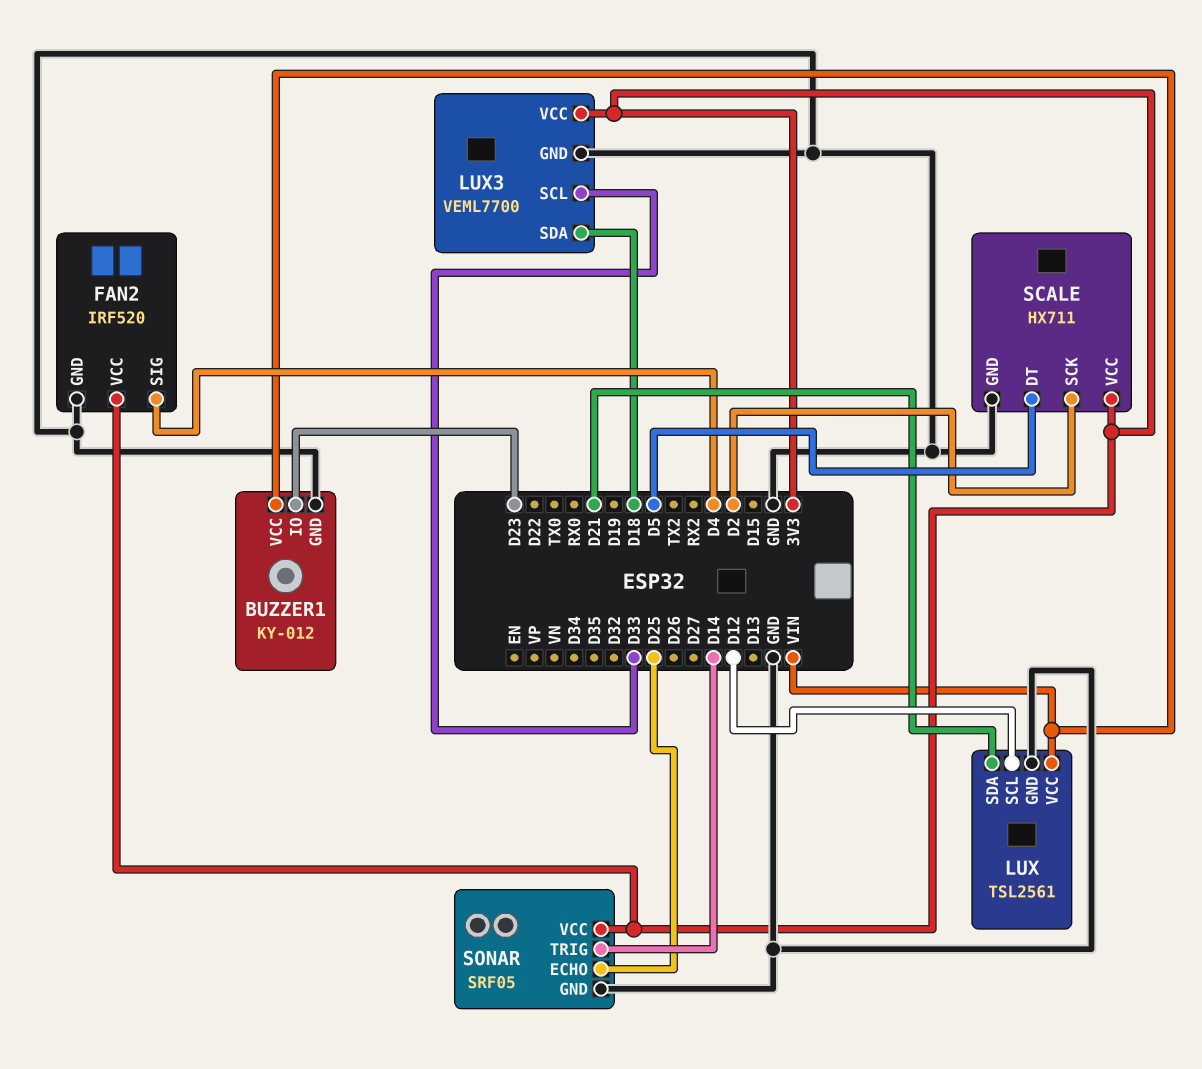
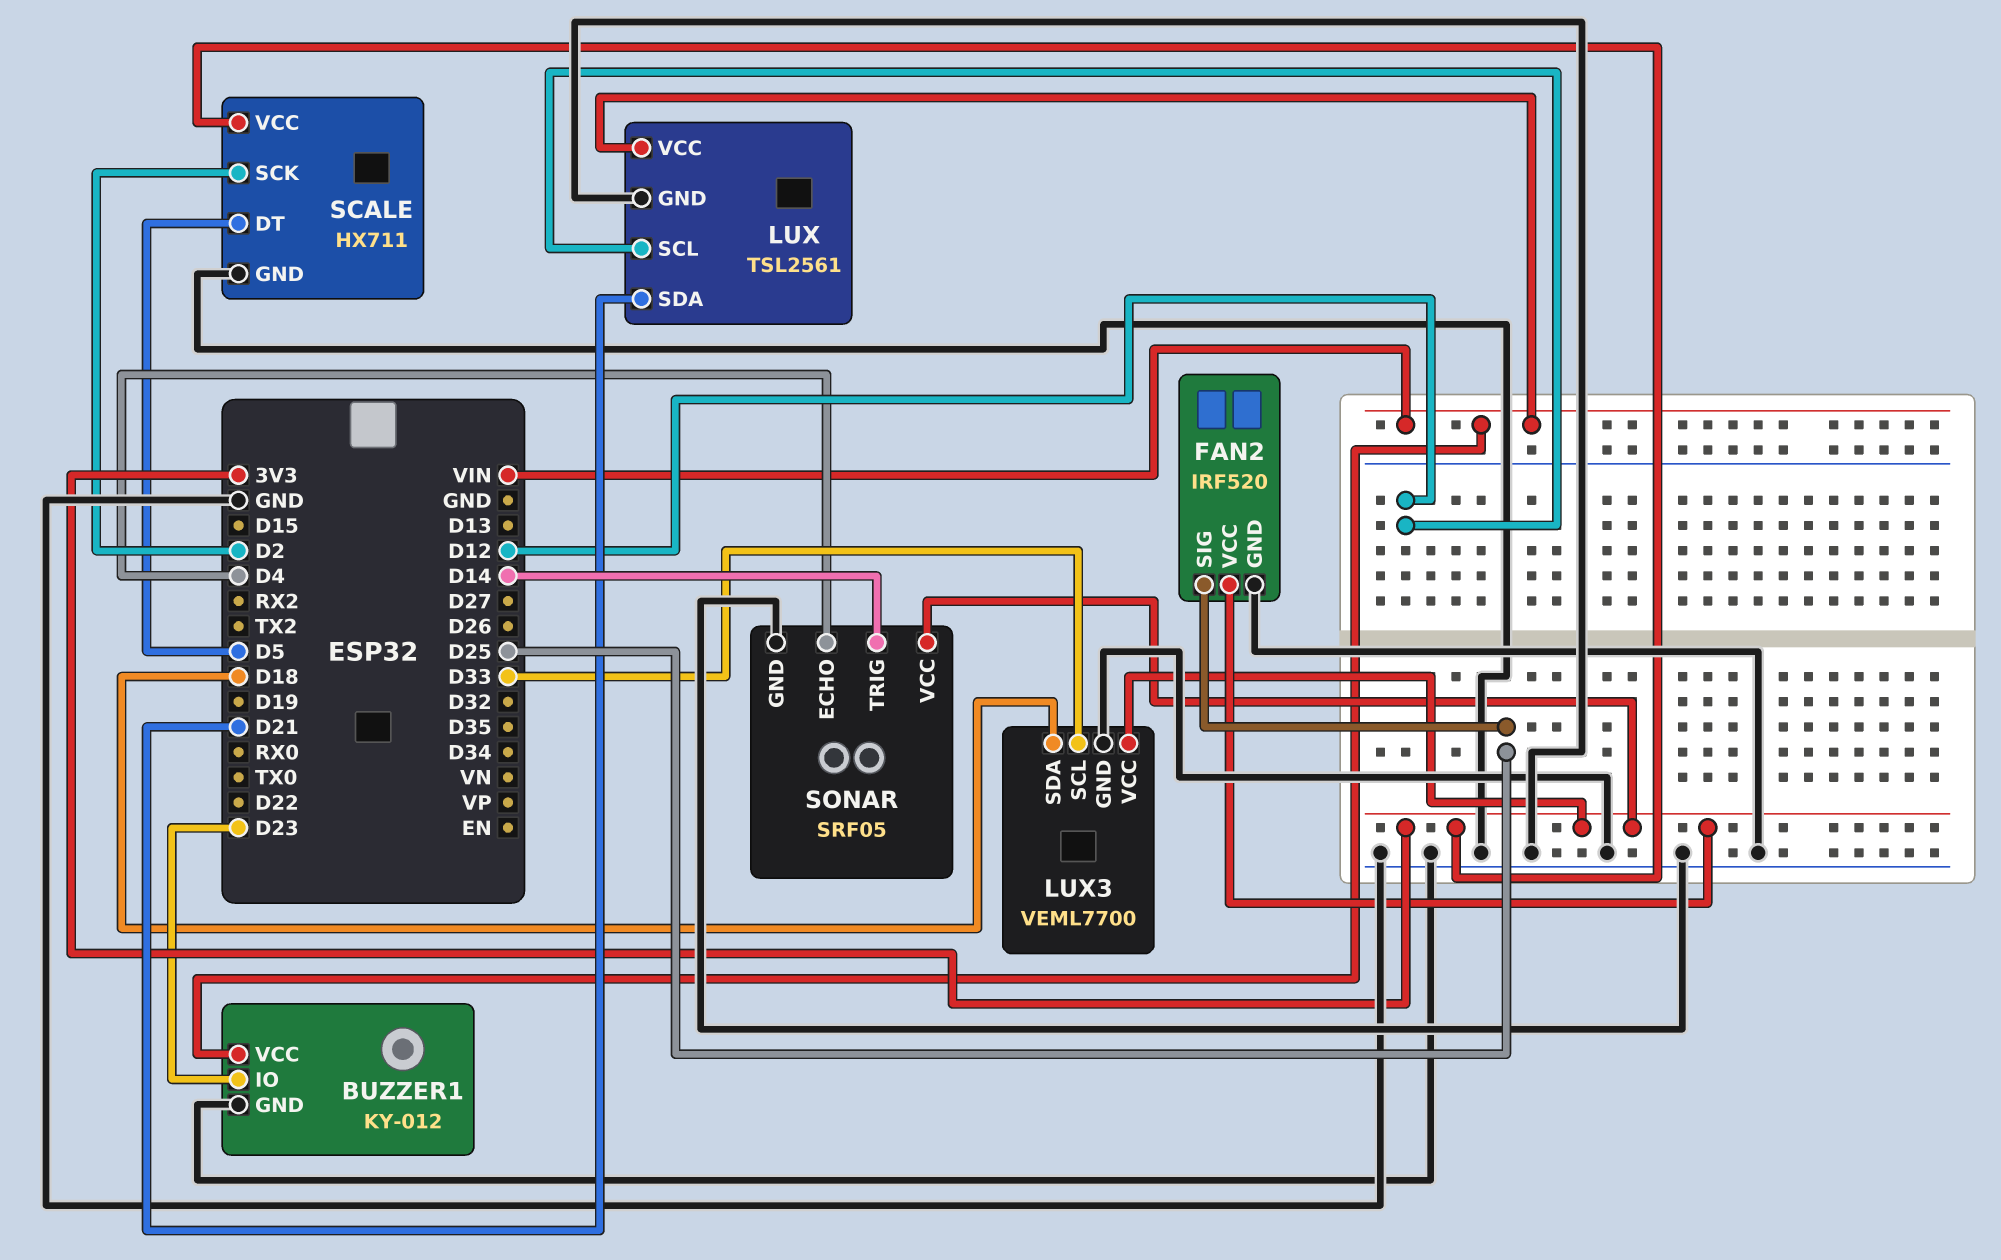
FAN2 pin SIG: D4 -> D25
SONAR pin ECHO: D25 -> D4

